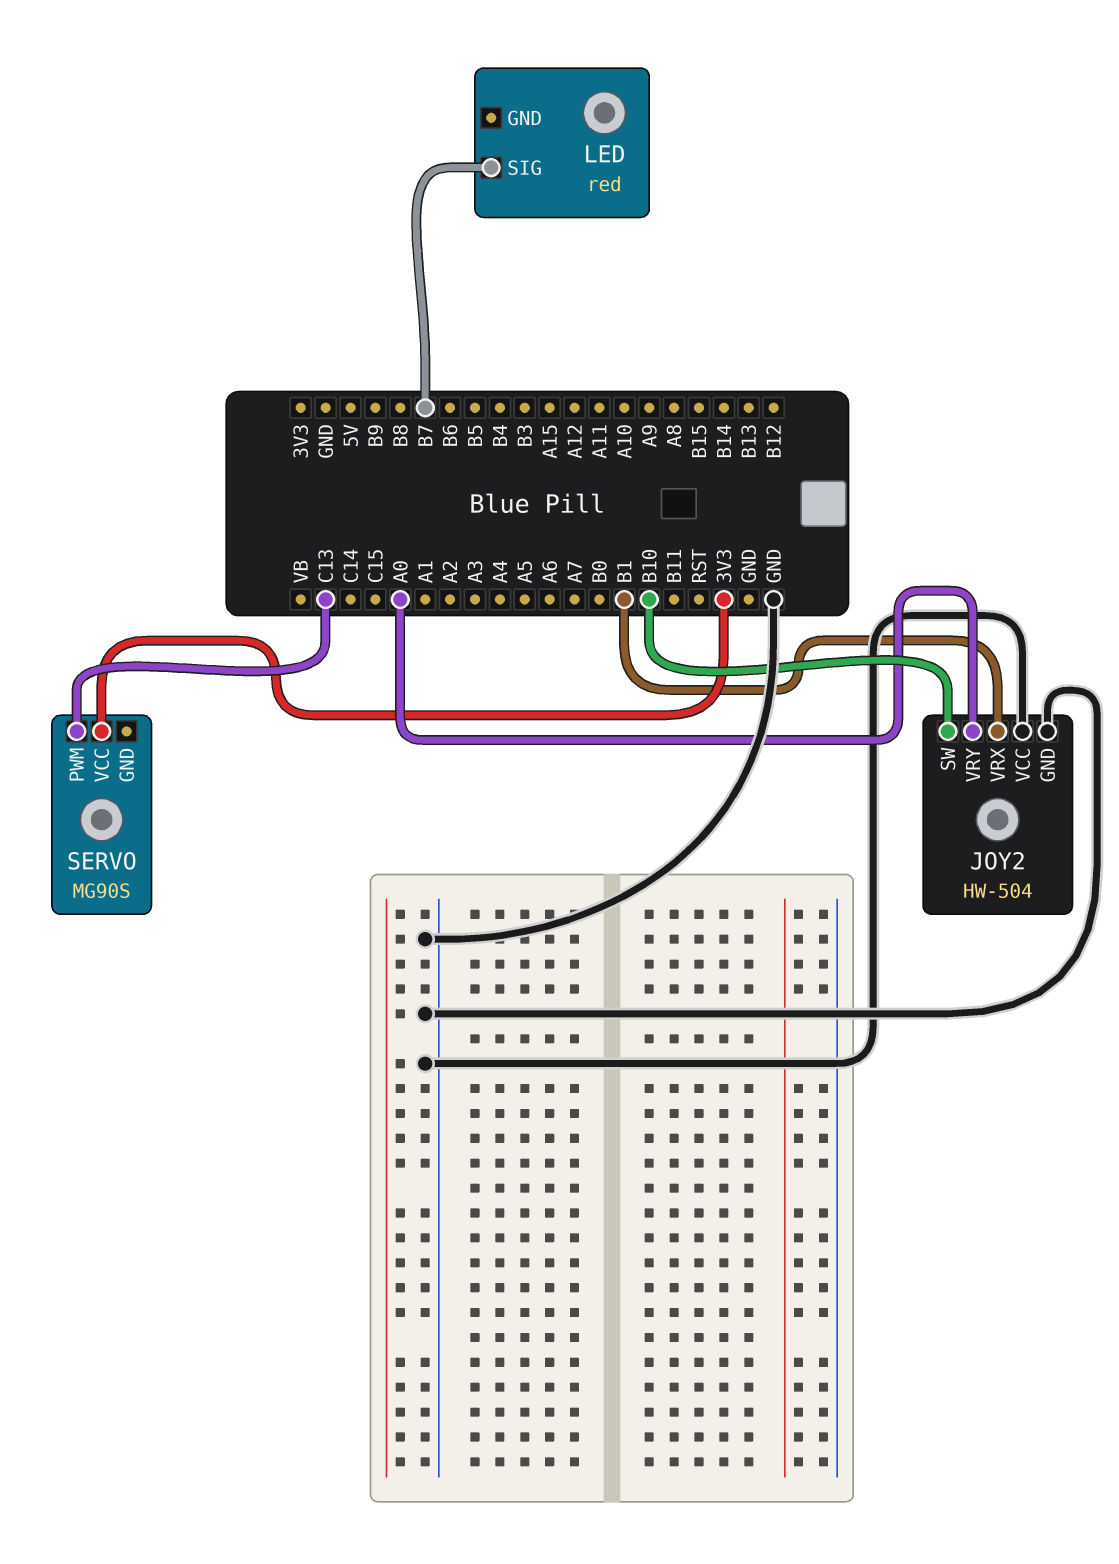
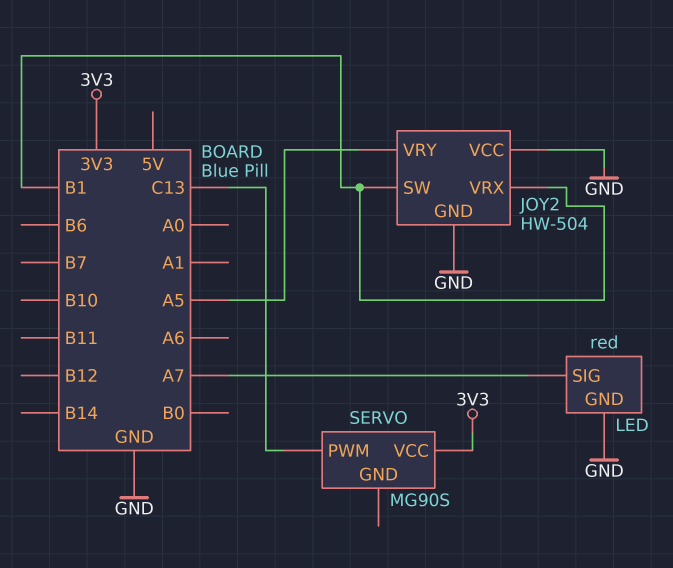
JOY2 pin SW: B10 -> B1
JOY2 pin VRY: A0 -> A5
LED pin GND: none -> GND
LED pin SIG: B7 -> A7

